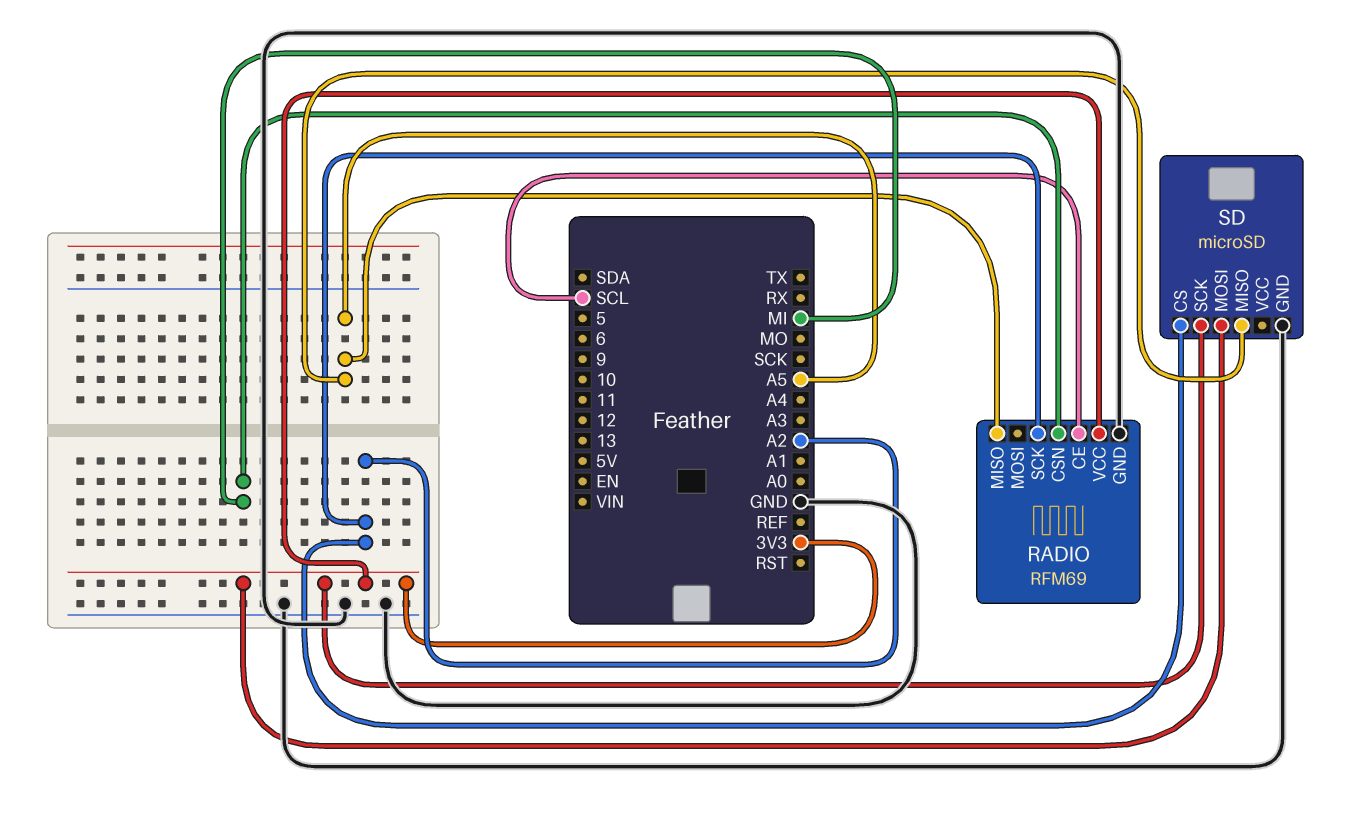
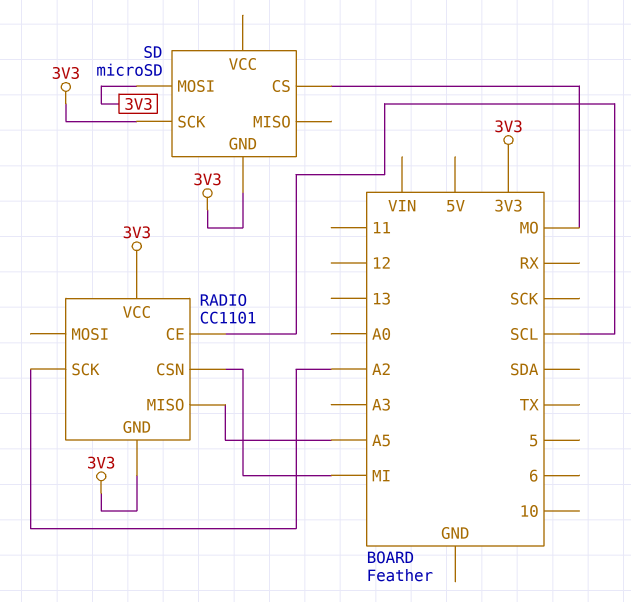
RADIO: RFM69 -> CC1101
RADIO pin GND: GND -> 3V3
SD pin CS: A2 -> MO
SD pin GND: GND -> 3V3
SD pin MISO: A5 -> none

